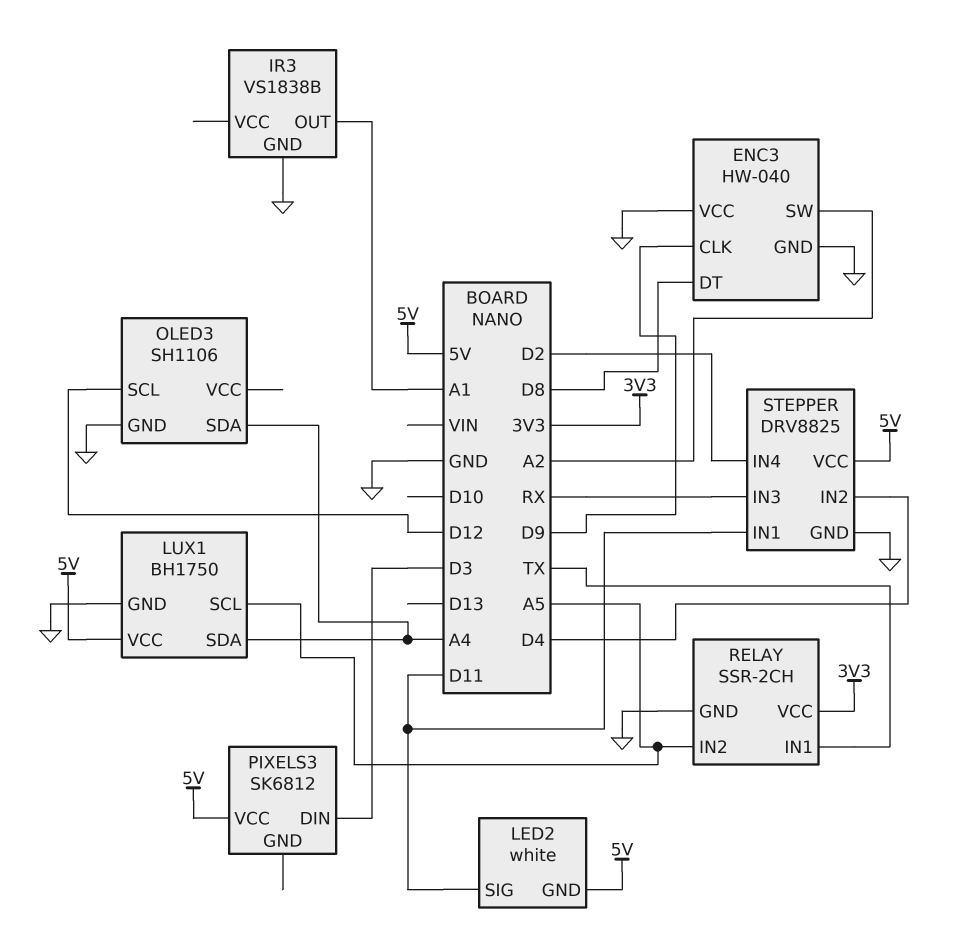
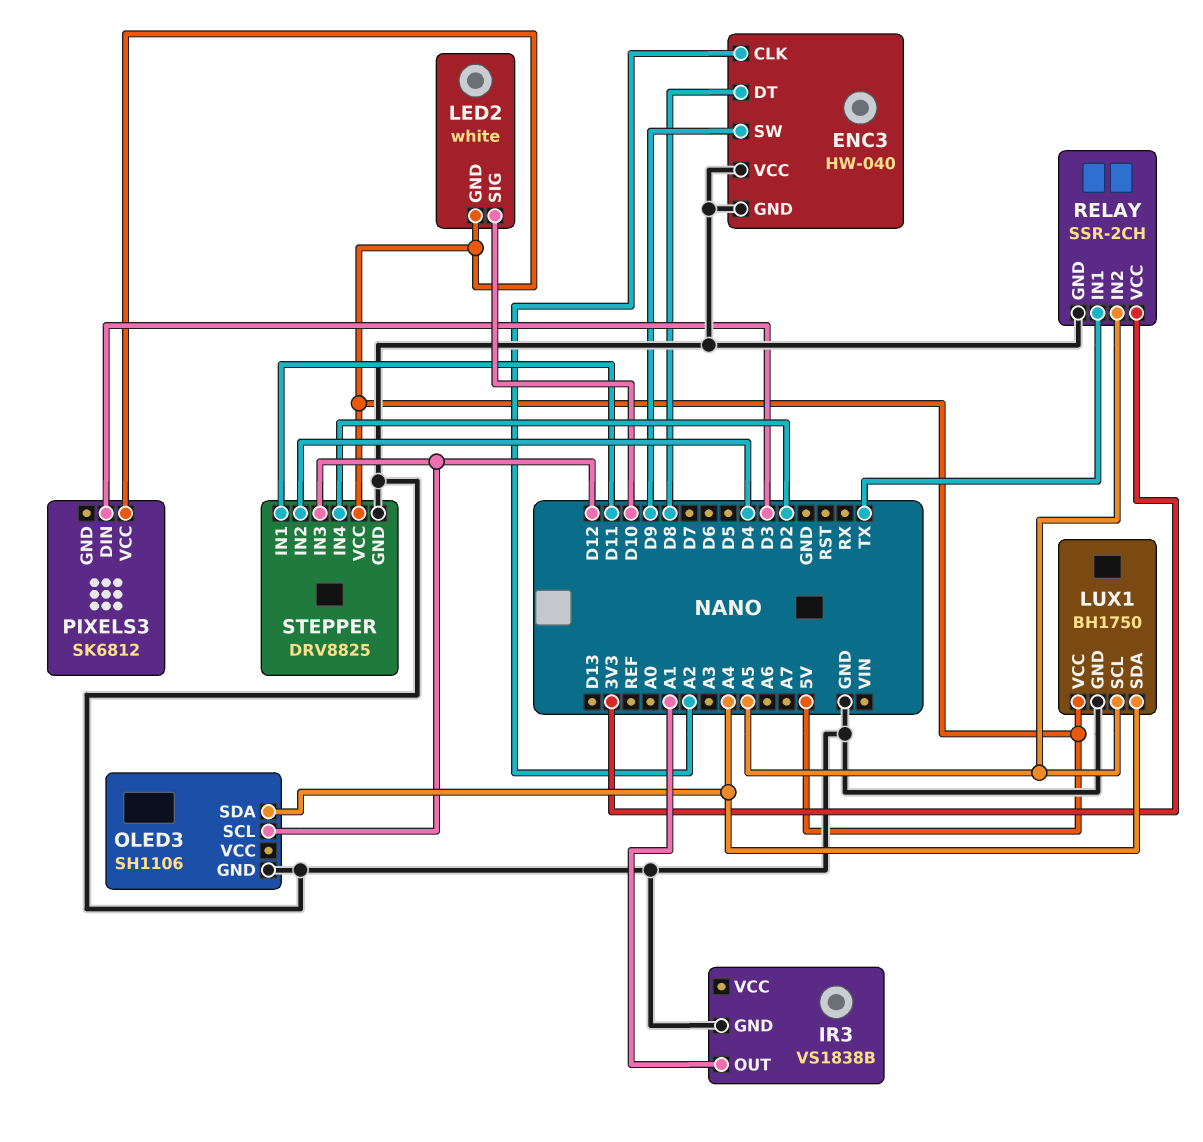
ENC3 pin CLK: D9 -> A2
ENC3 pin SW: A2 -> D9
LED2 pin SIG: D11 -> D10
STEPPER pin IN3: RX -> D12

